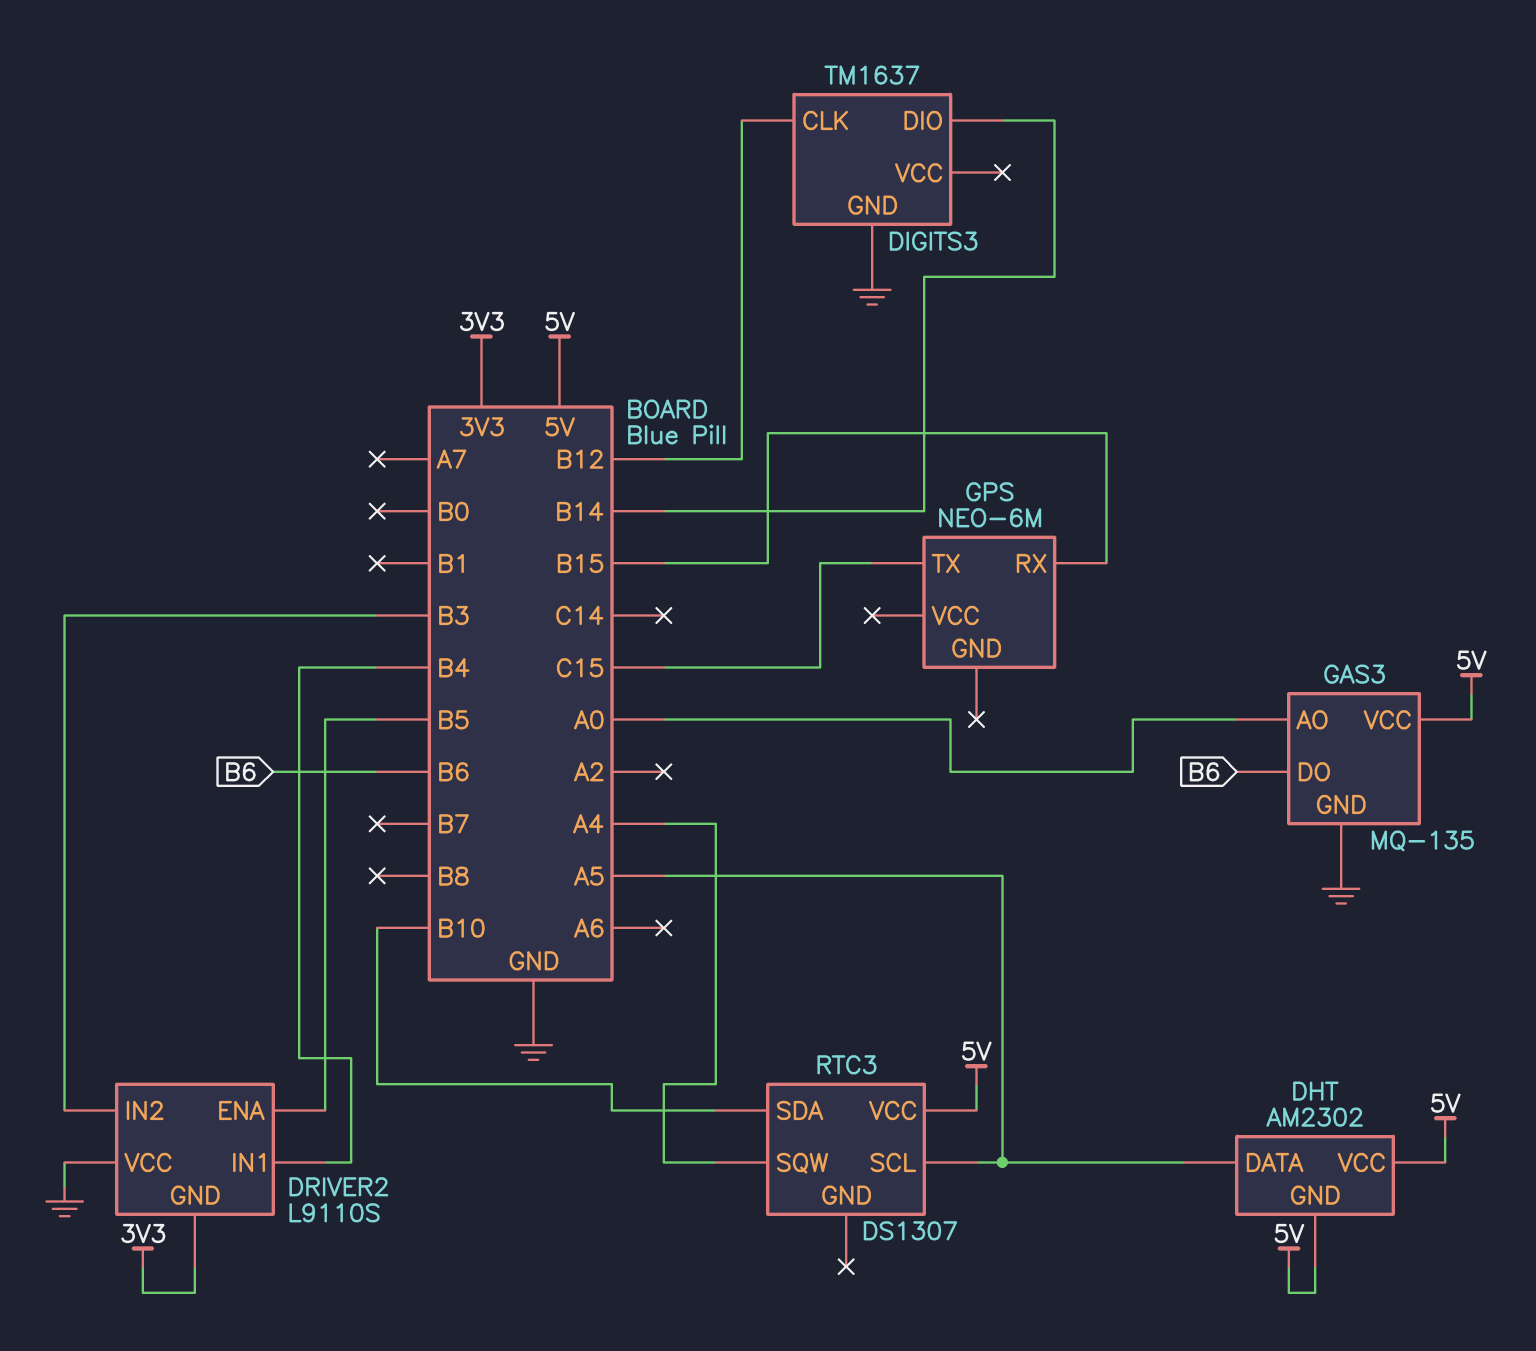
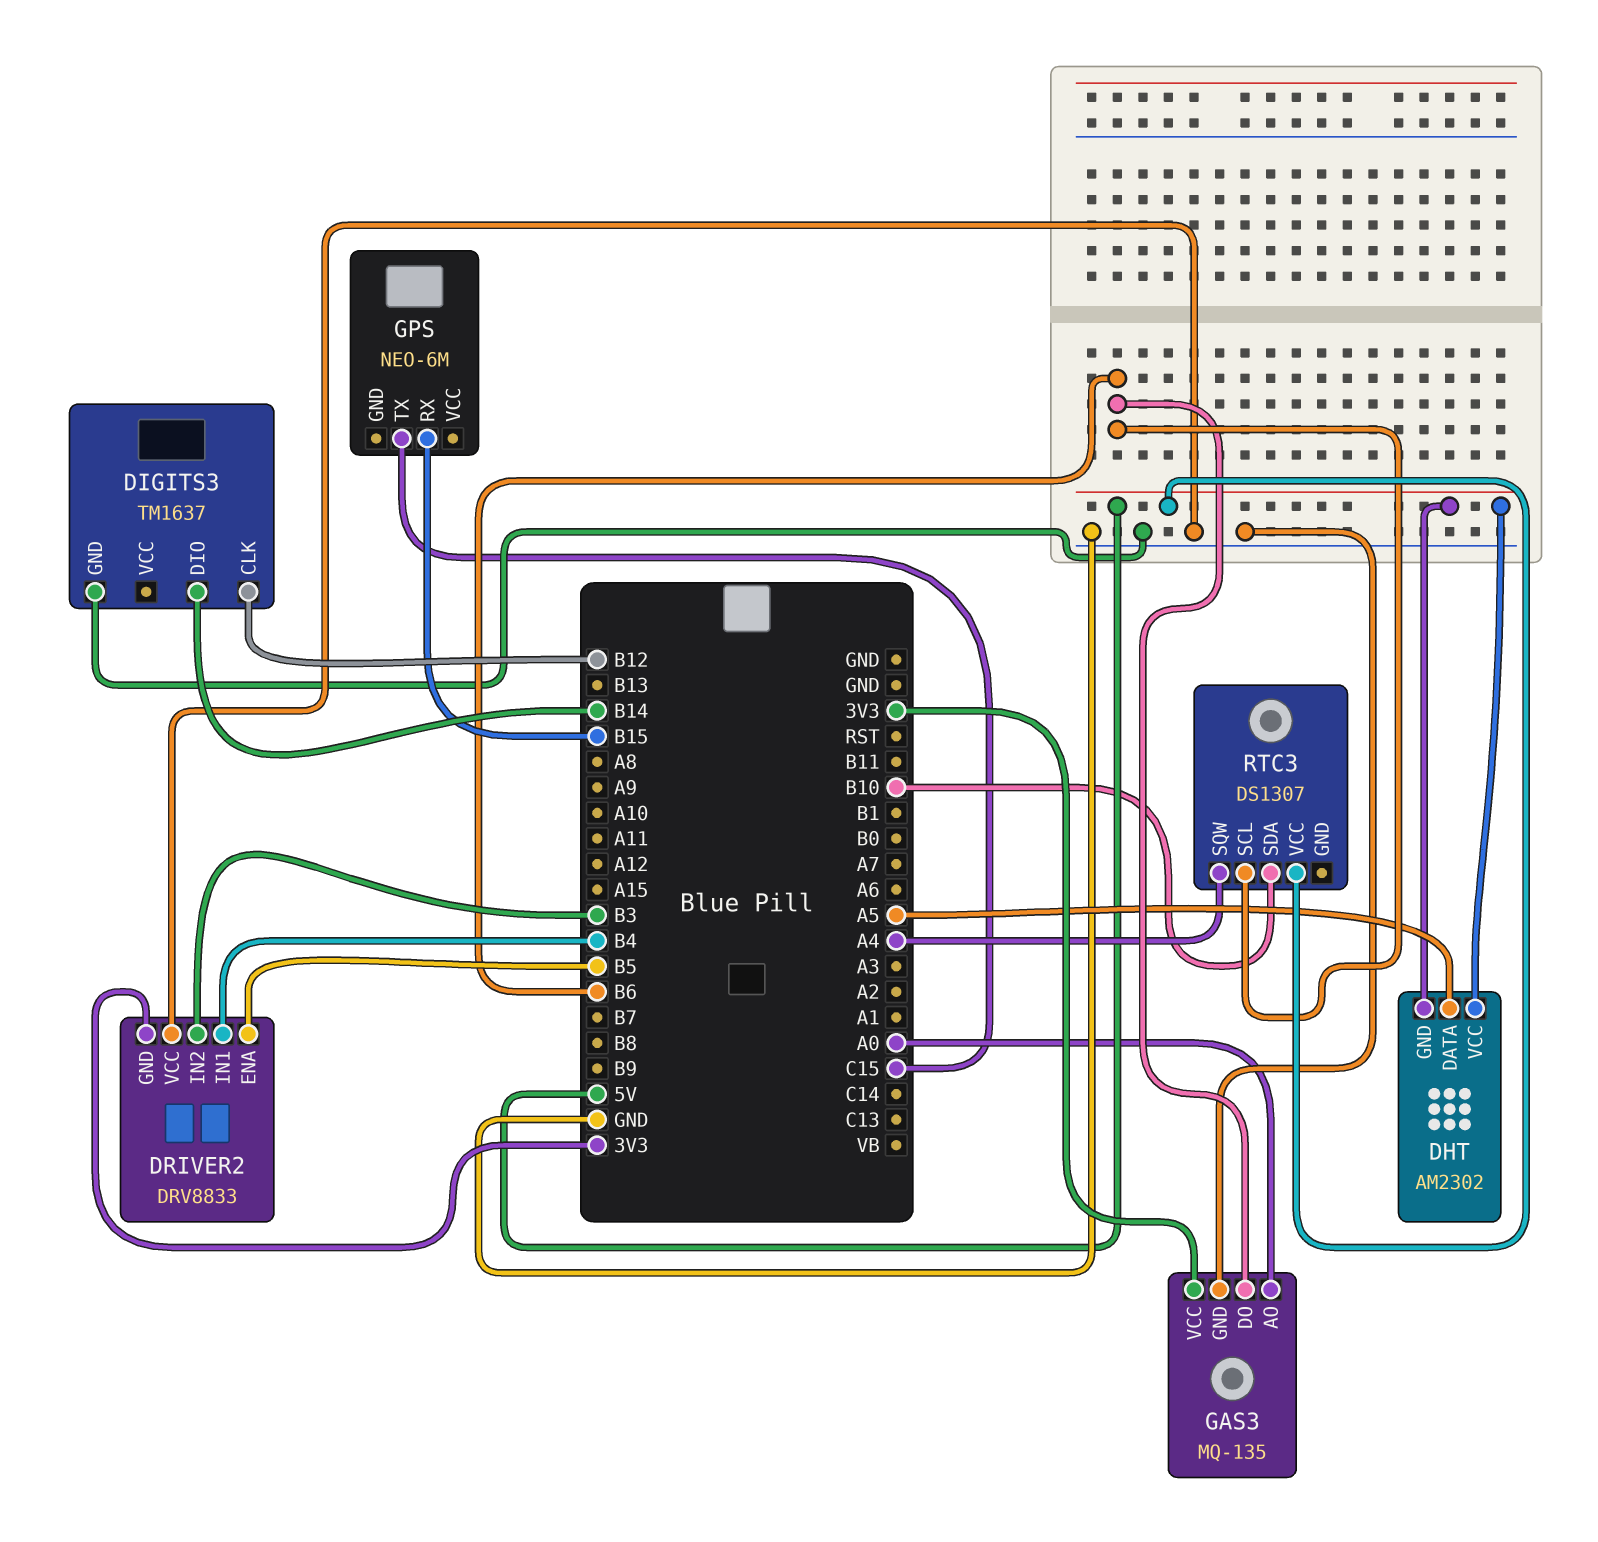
DRIVER2: L9110S -> DRV8833
GAS3 pin VCC: 5V -> 3V3
RTC3 pin SCL: A5 -> B6

